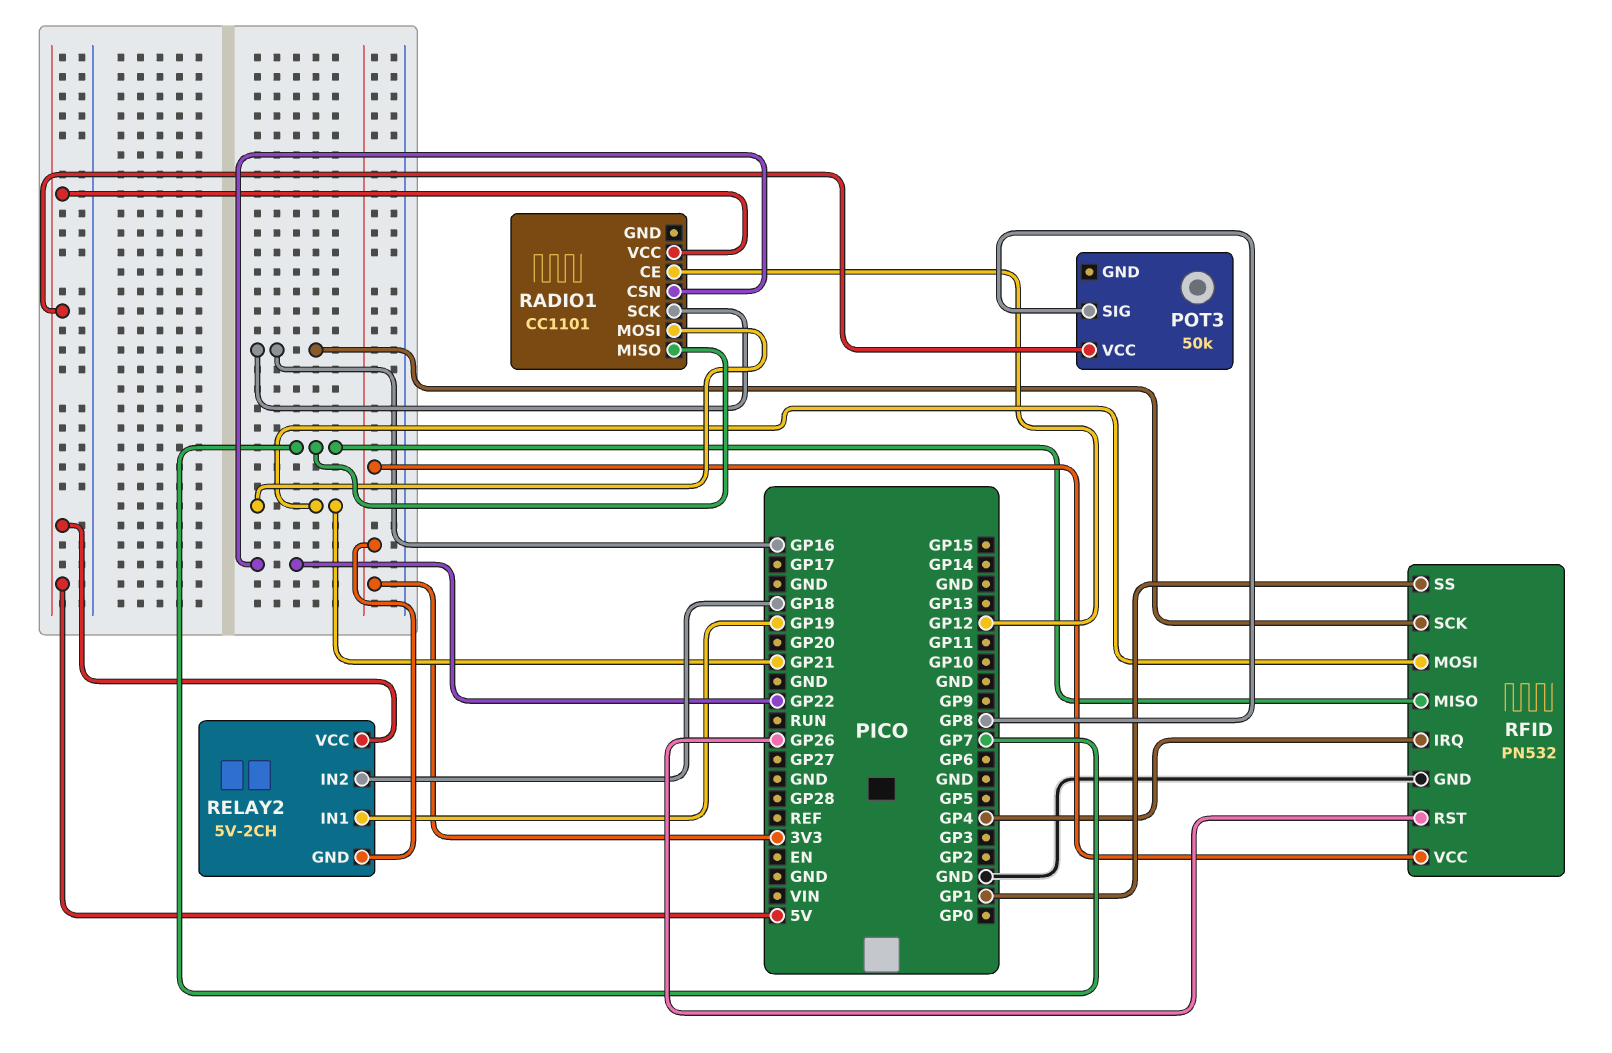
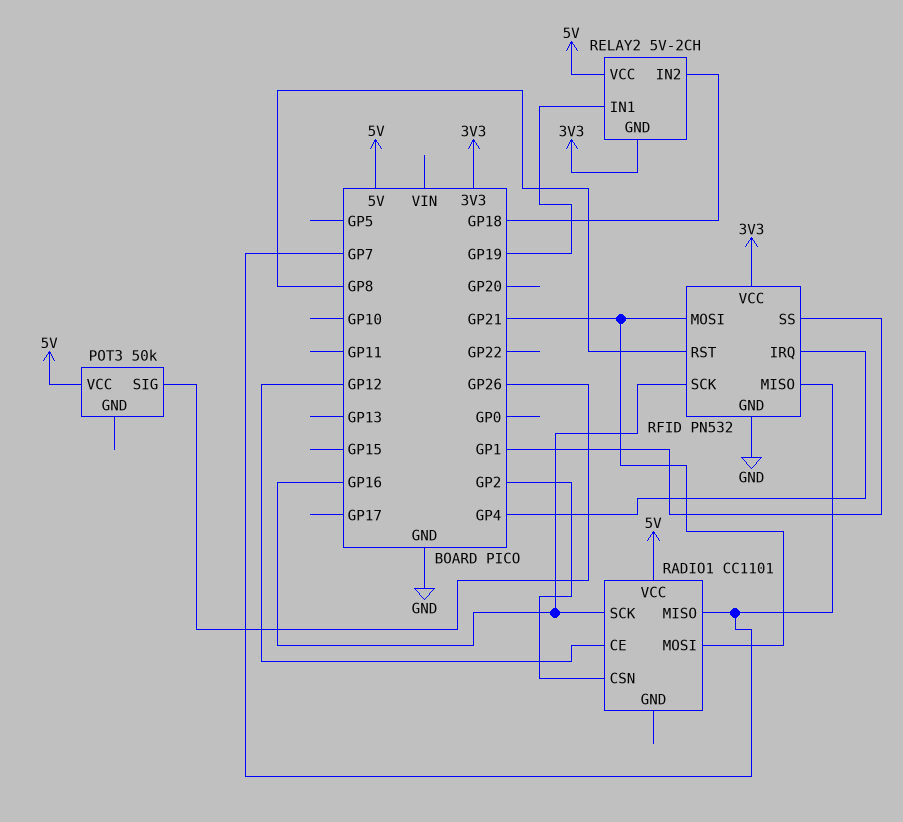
POT3 pin SIG: GP8 -> GP26
RADIO1 pin CSN: GP22 -> GP2
RFID pin RST: GP26 -> GP8

